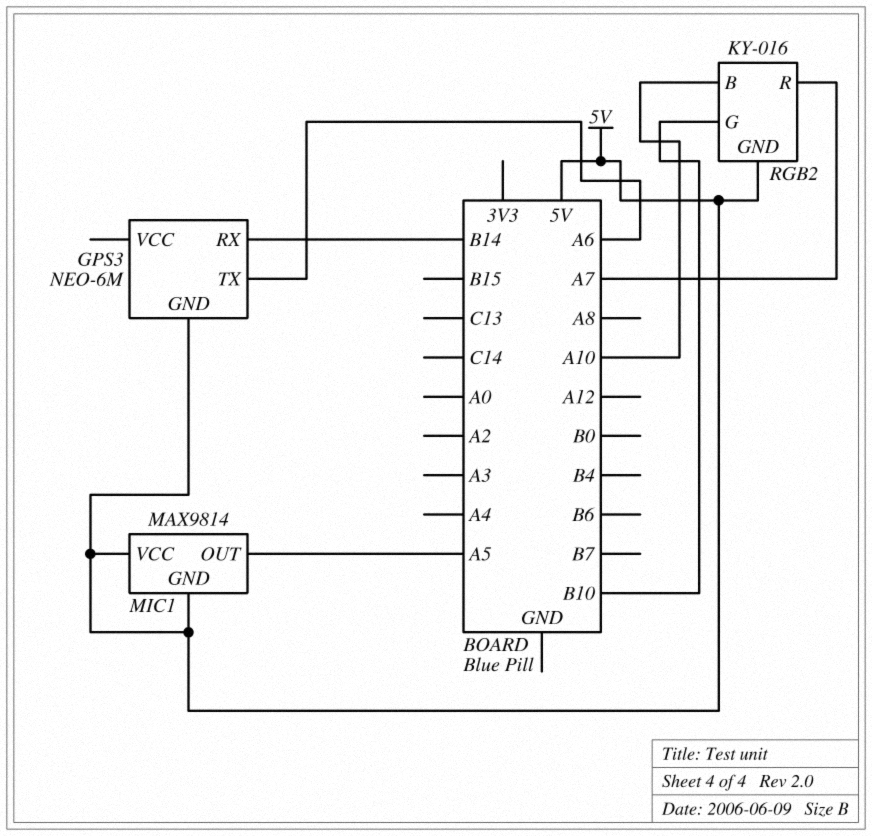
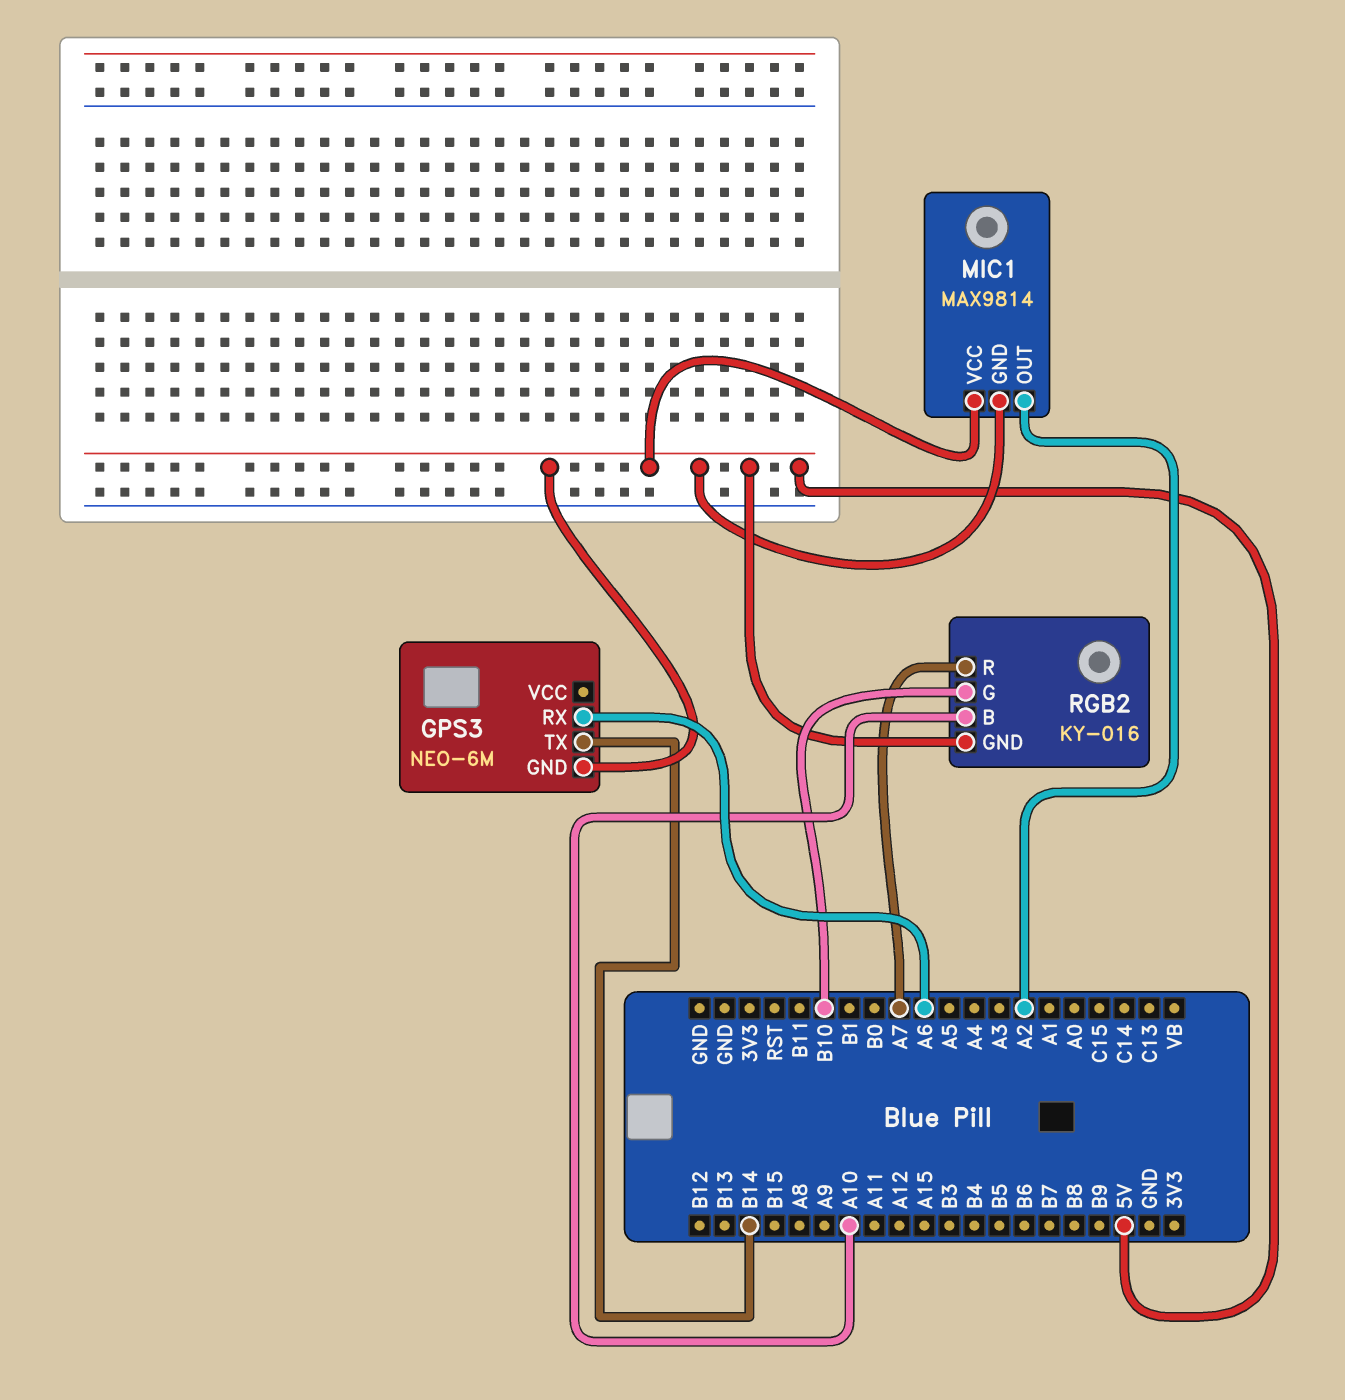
GPS3 pin RX: B14 -> A6
GPS3 pin TX: A6 -> B14
MIC1 pin OUT: A5 -> A2

